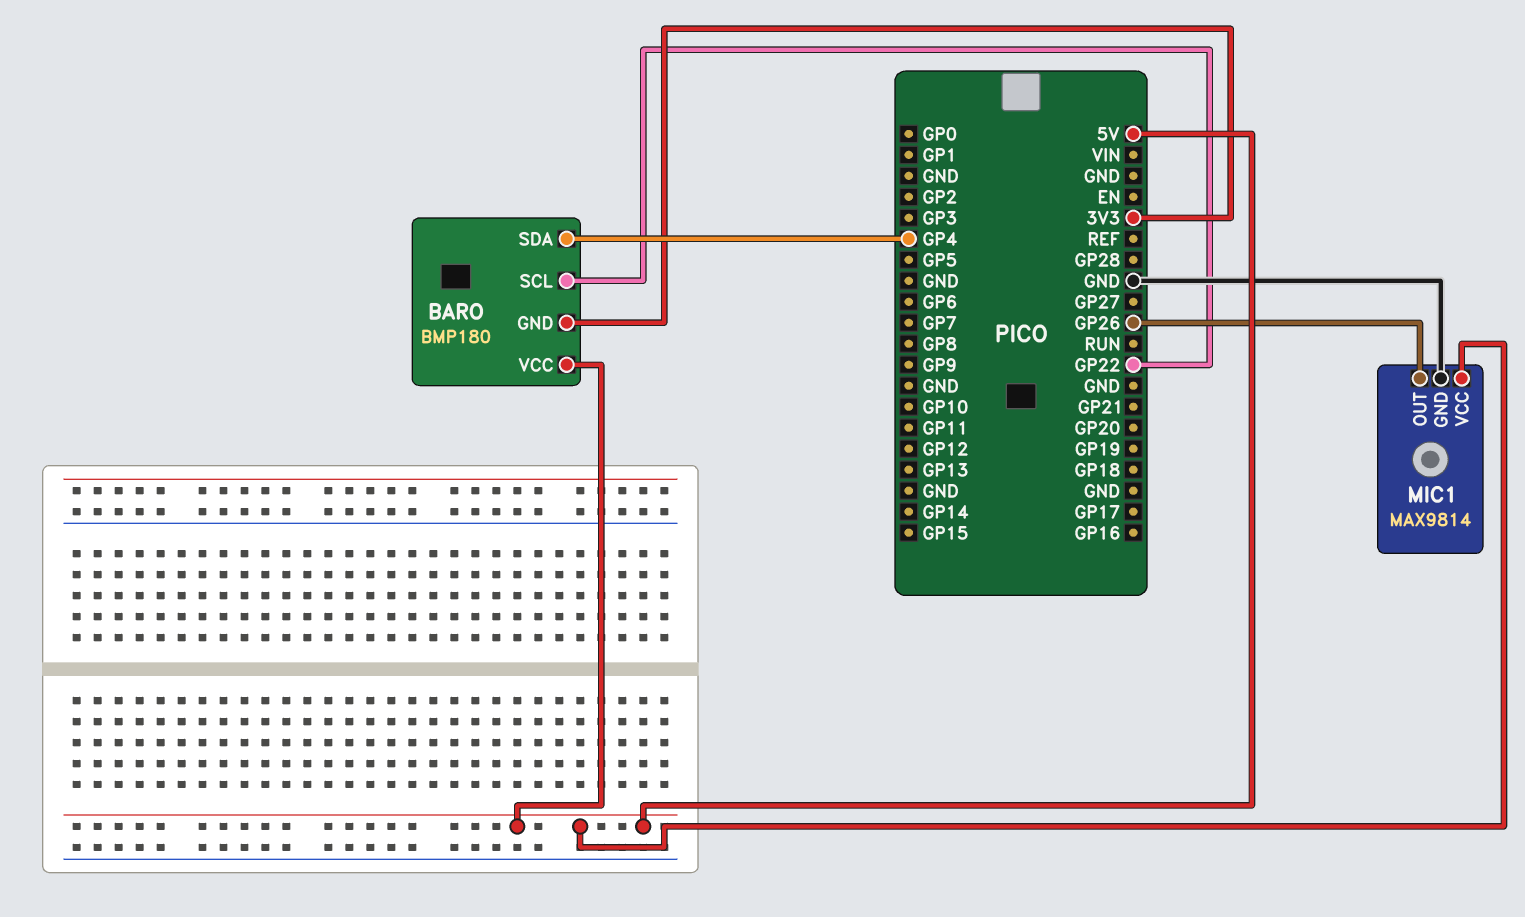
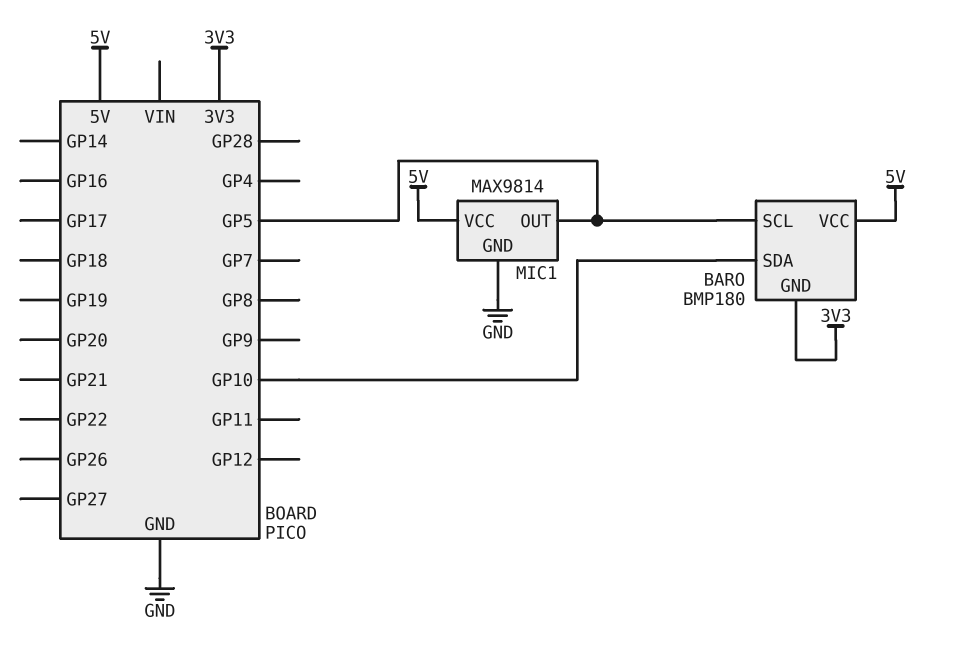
BARO pin SCL: GP22 -> GP5
BARO pin SDA: GP4 -> GP10
MIC1 pin OUT: GP26 -> GP5

